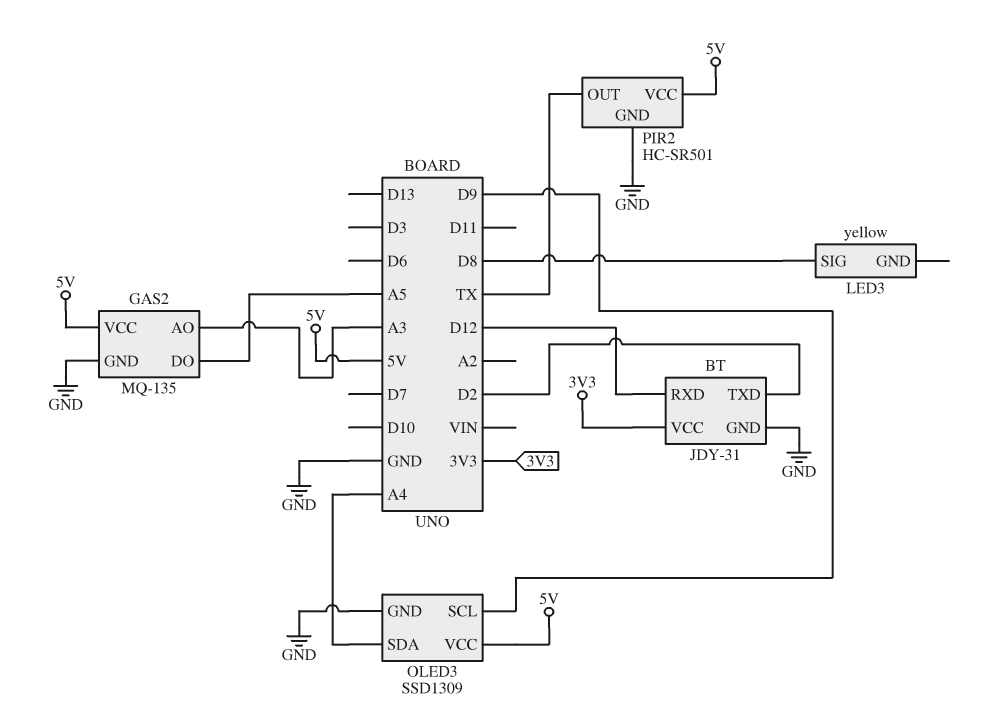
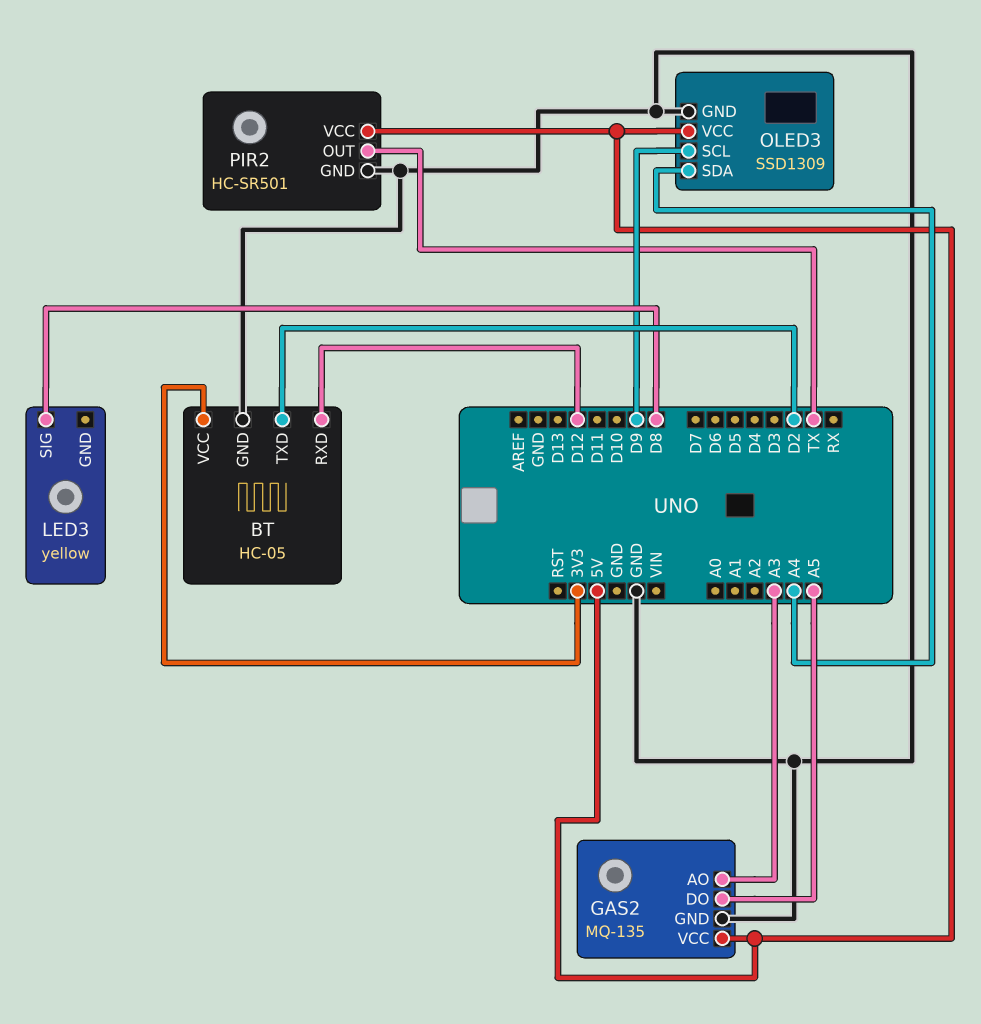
BT: JDY-31 -> HC-05

